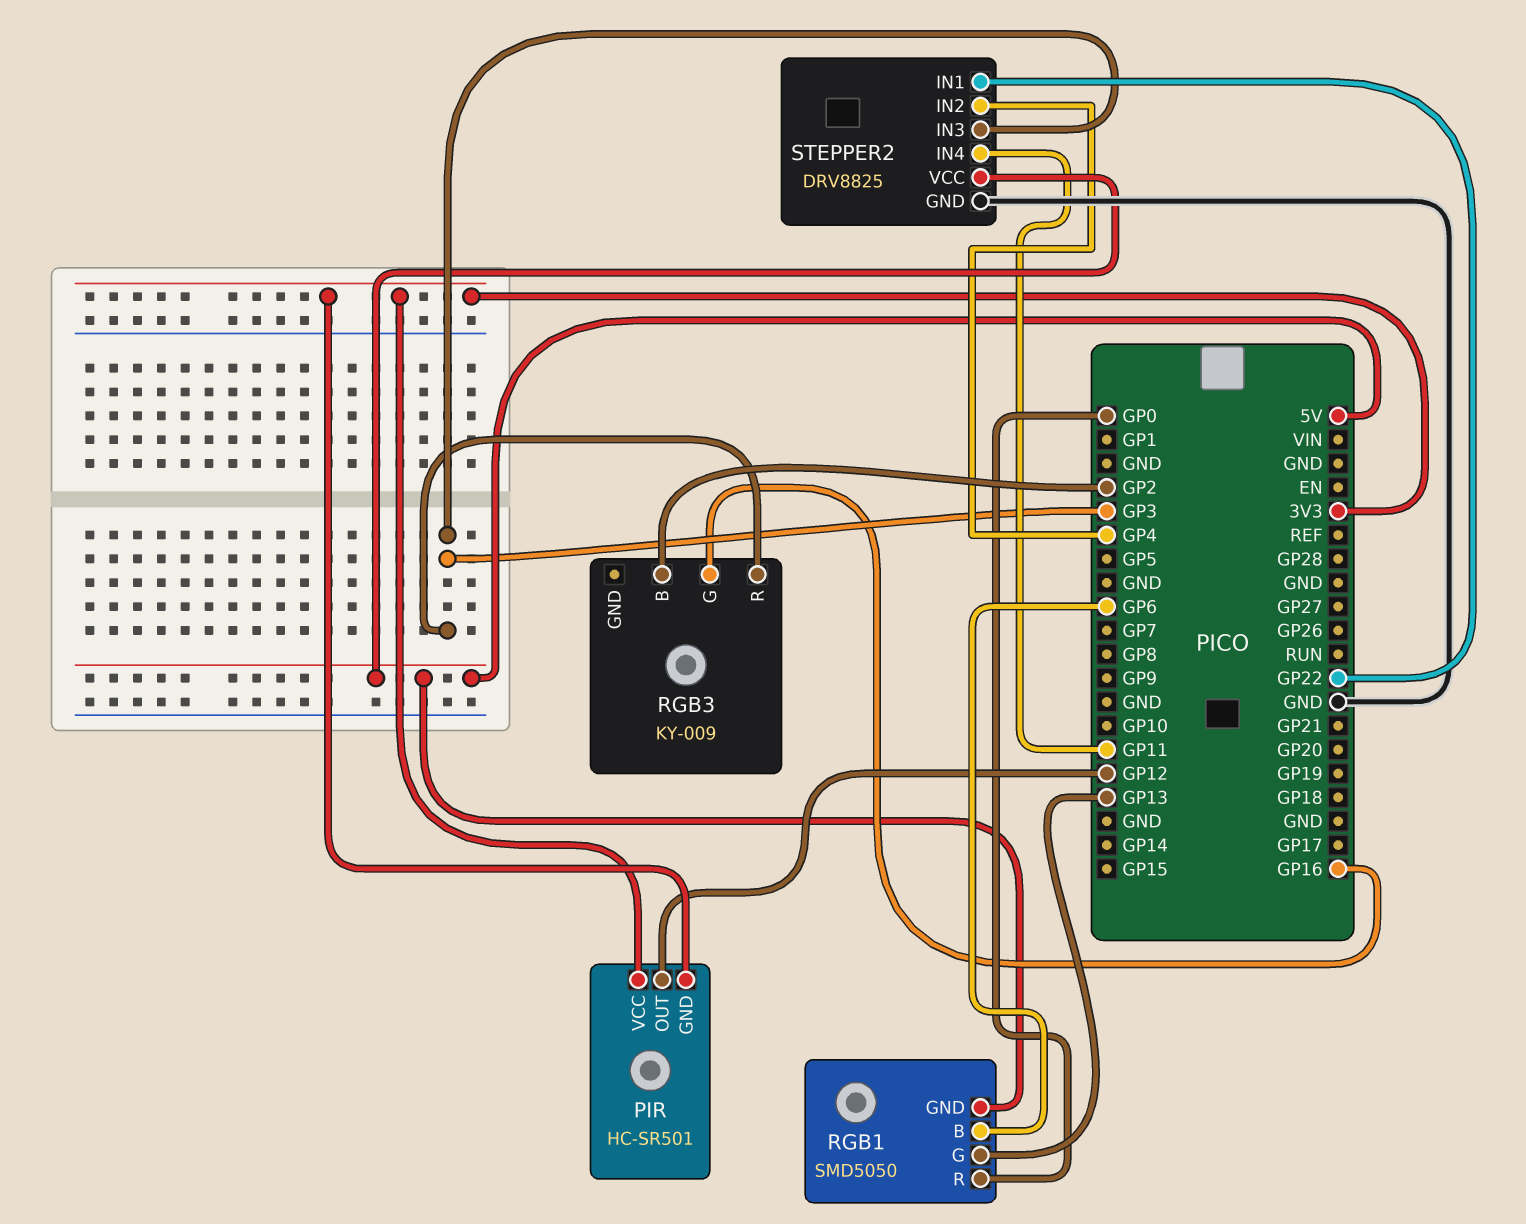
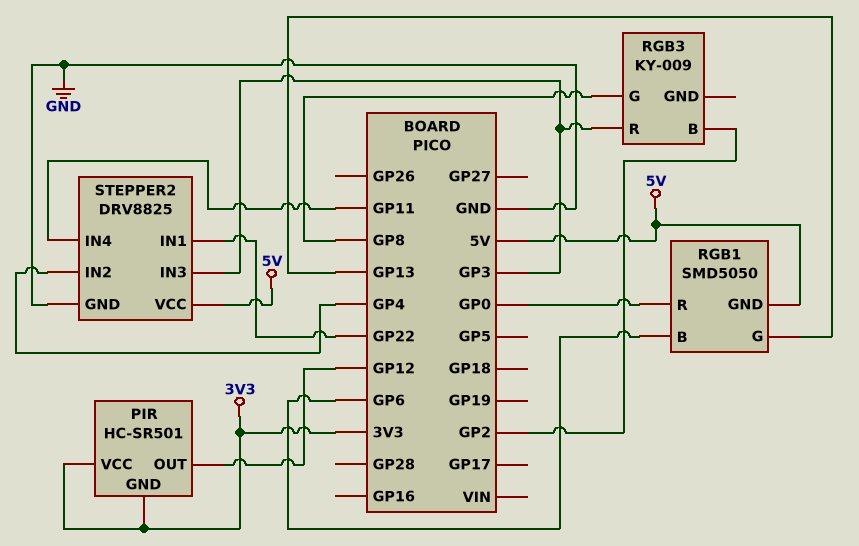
RGB3 pin G: GP16 -> GP8

